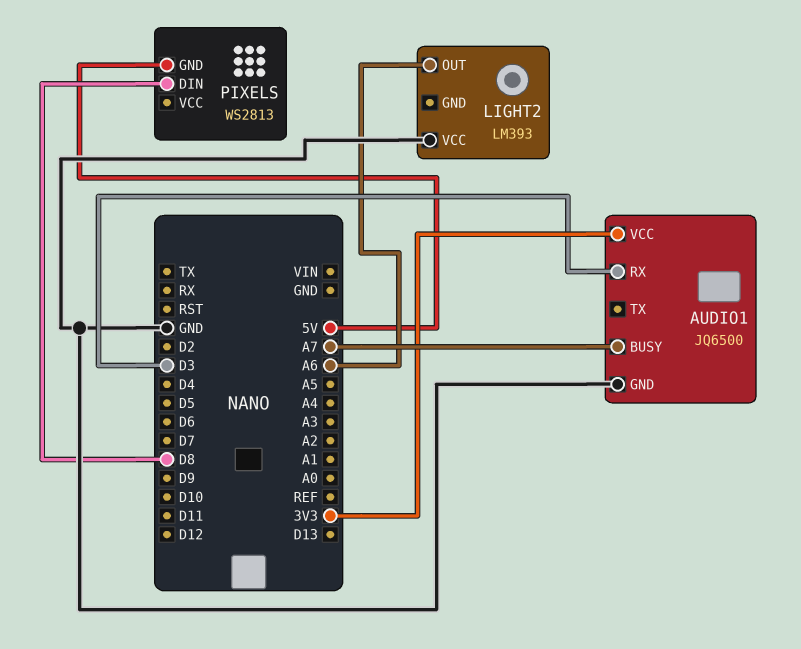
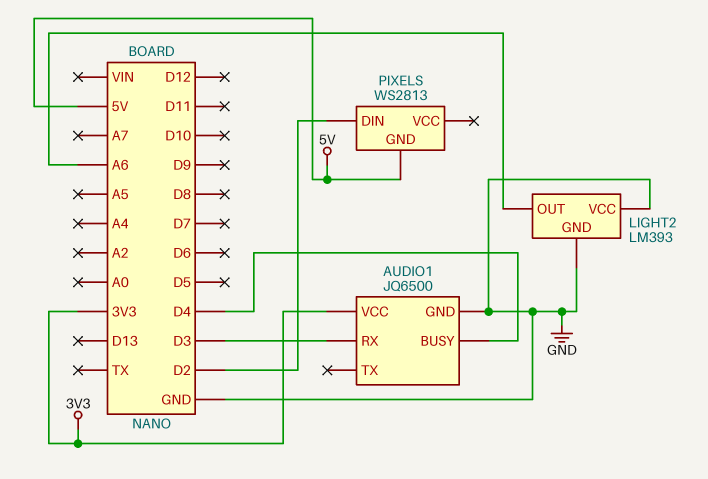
AUDIO1 pin BUSY: A7 -> D4
LIGHT2 pin GND: none -> GND
PIXELS pin DIN: D8 -> D2

